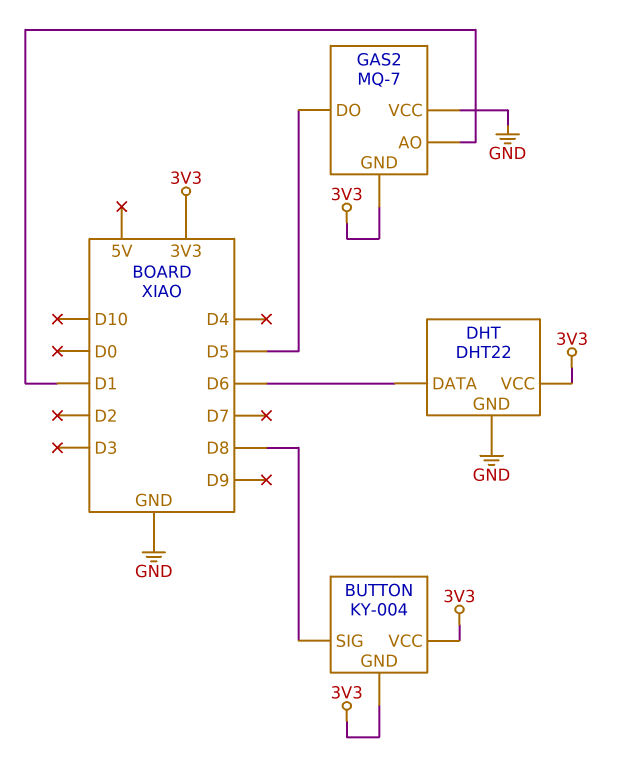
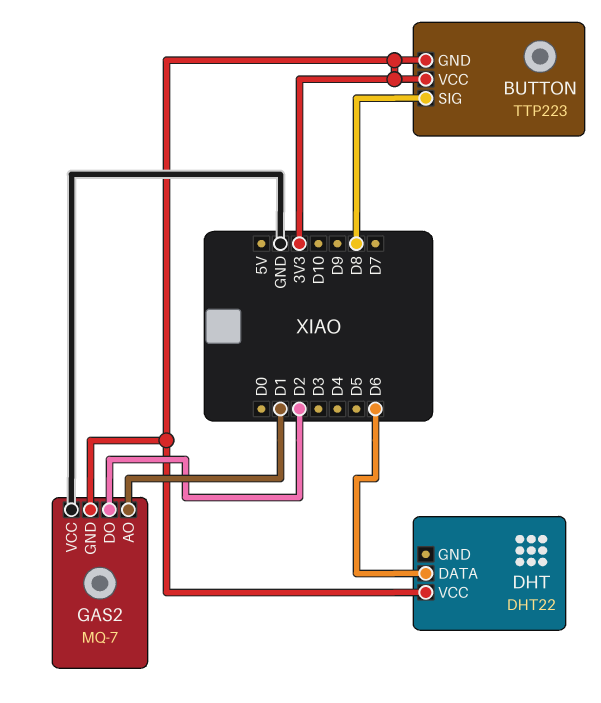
BUTTON: KY-004 -> TTP223
DHT pin GND: GND -> none
GAS2 pin DO: D5 -> D2

